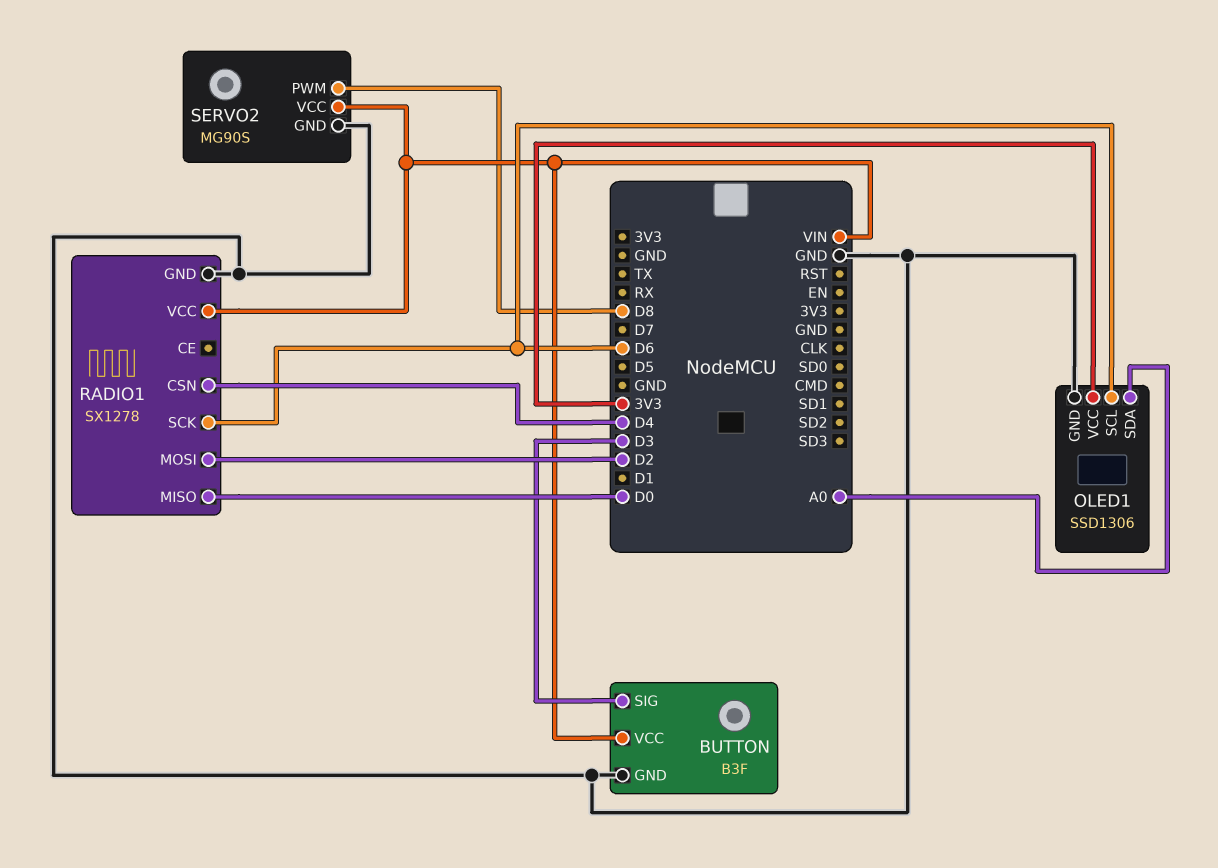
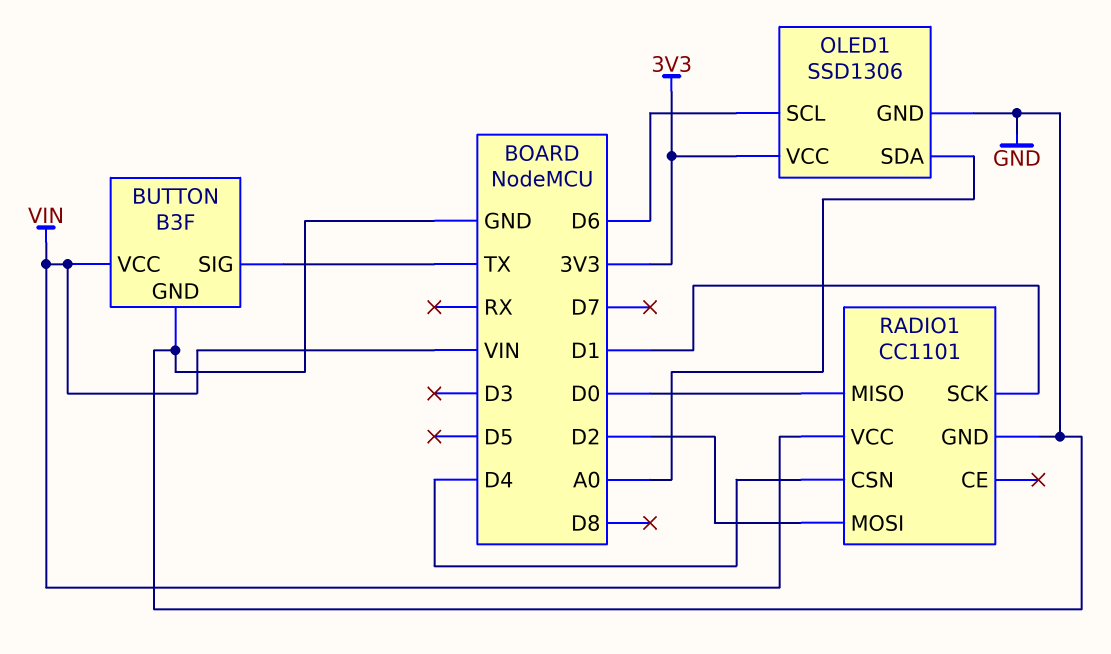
BUTTON pin SIG: D3 -> TX
RADIO1: SX1278 -> CC1101
RADIO1 pin SCK: D6 -> D1
SERVO2: MG90S -> none
SERVO2 pin GND: GND -> none
SERVO2 pin PWM: D8 -> none
SERVO2 pin VCC: VIN -> none

